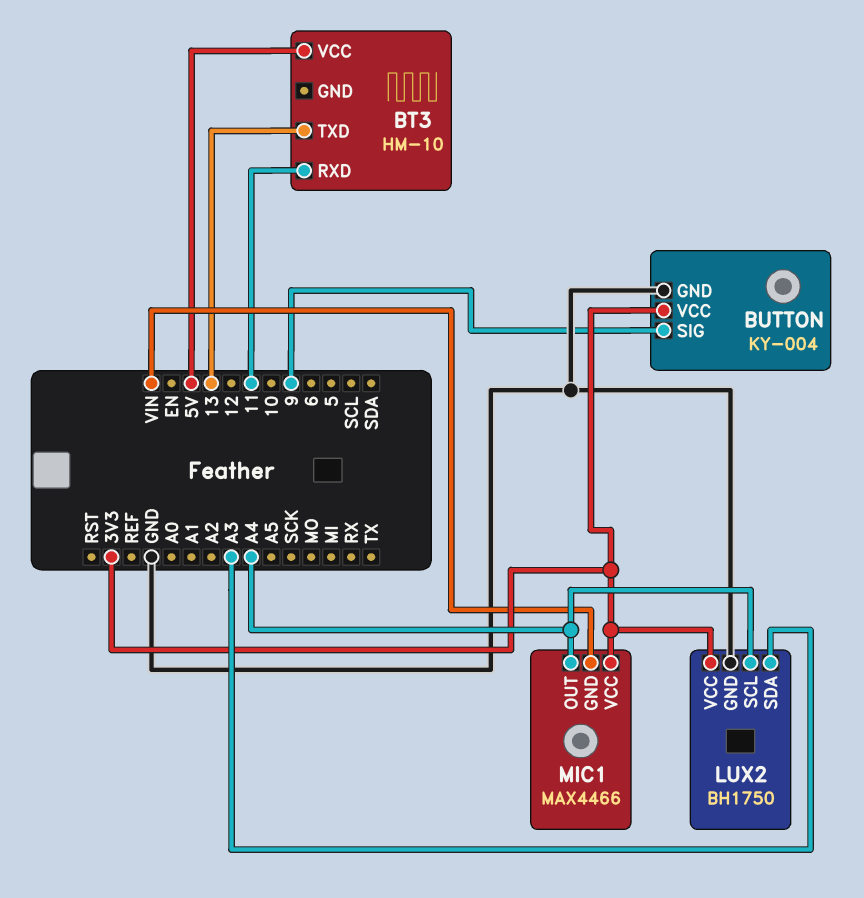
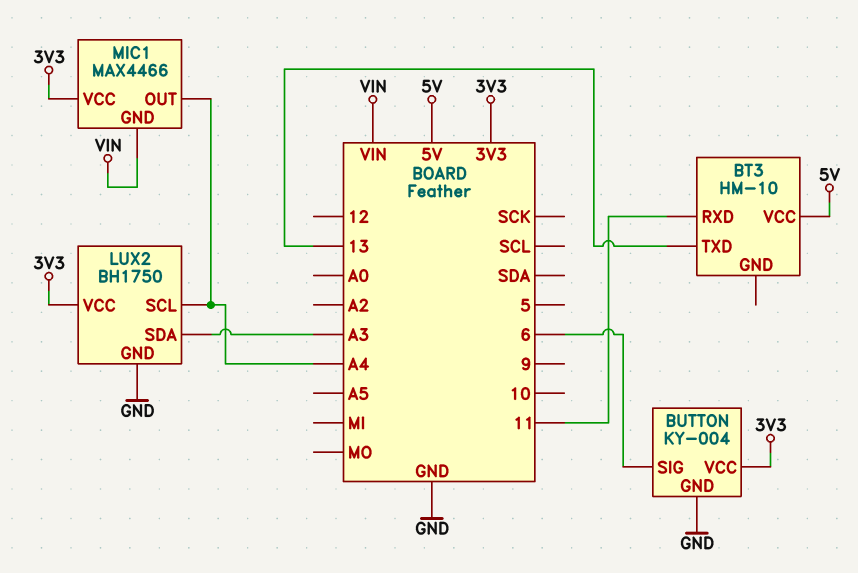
BUTTON pin SIG: 9 -> 6

